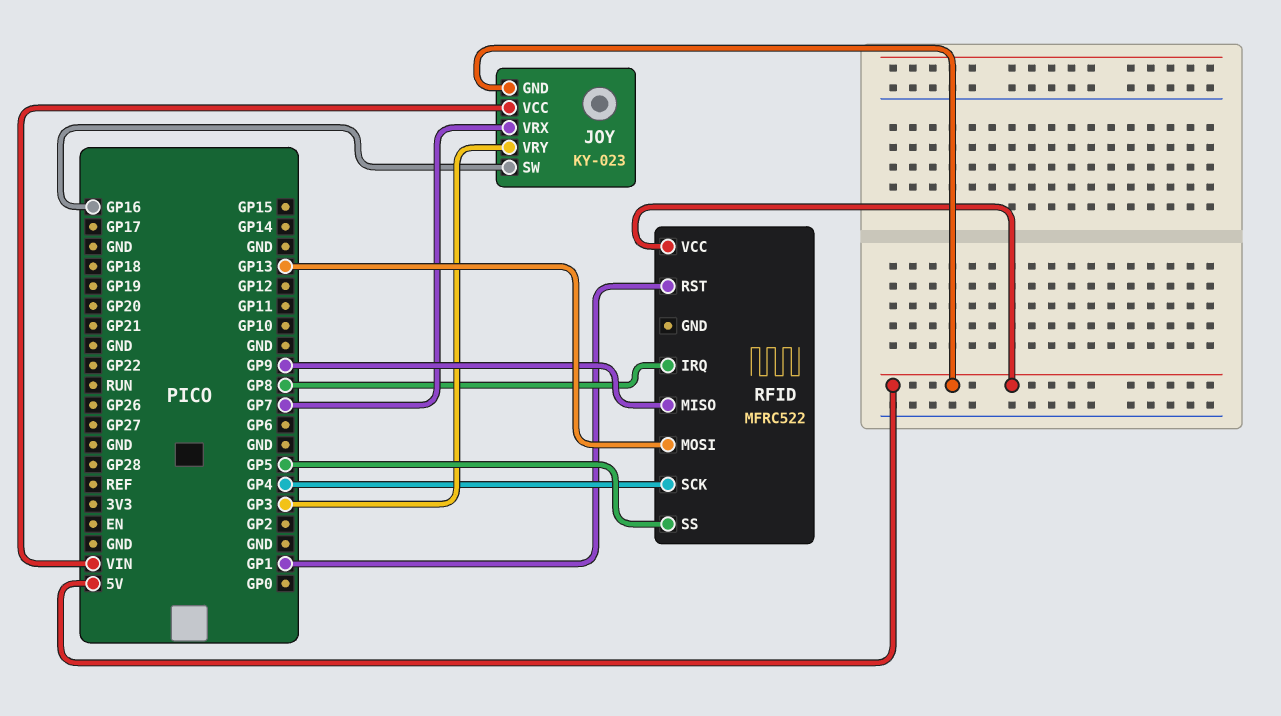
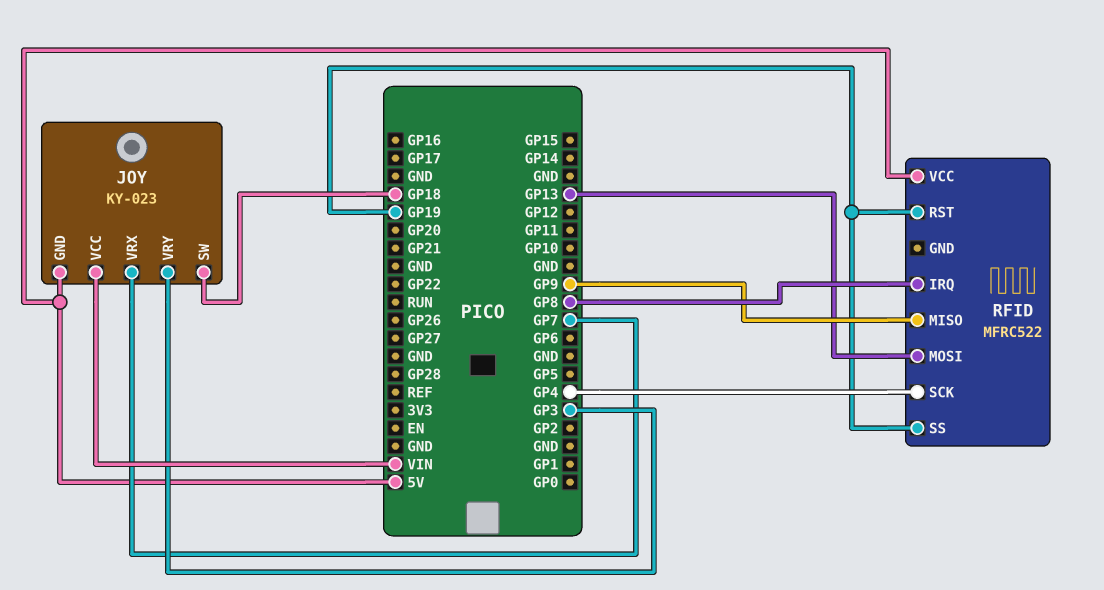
JOY pin SW: GP16 -> GP18
RFID pin RST: GP1 -> GP19
RFID pin SS: GP5 -> GP19

